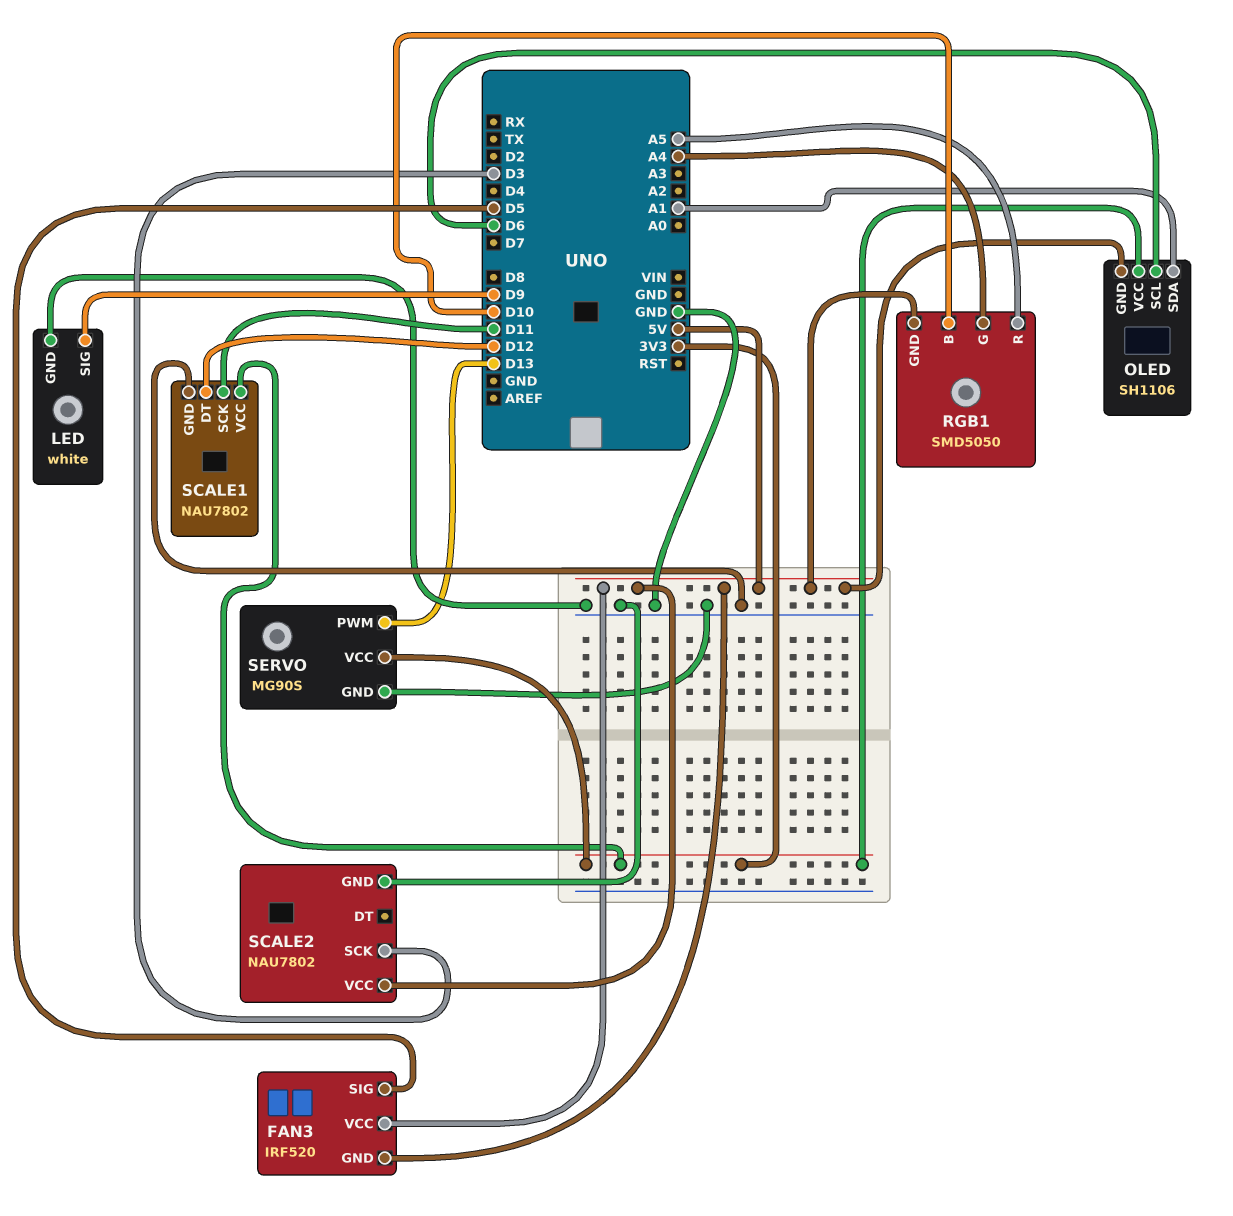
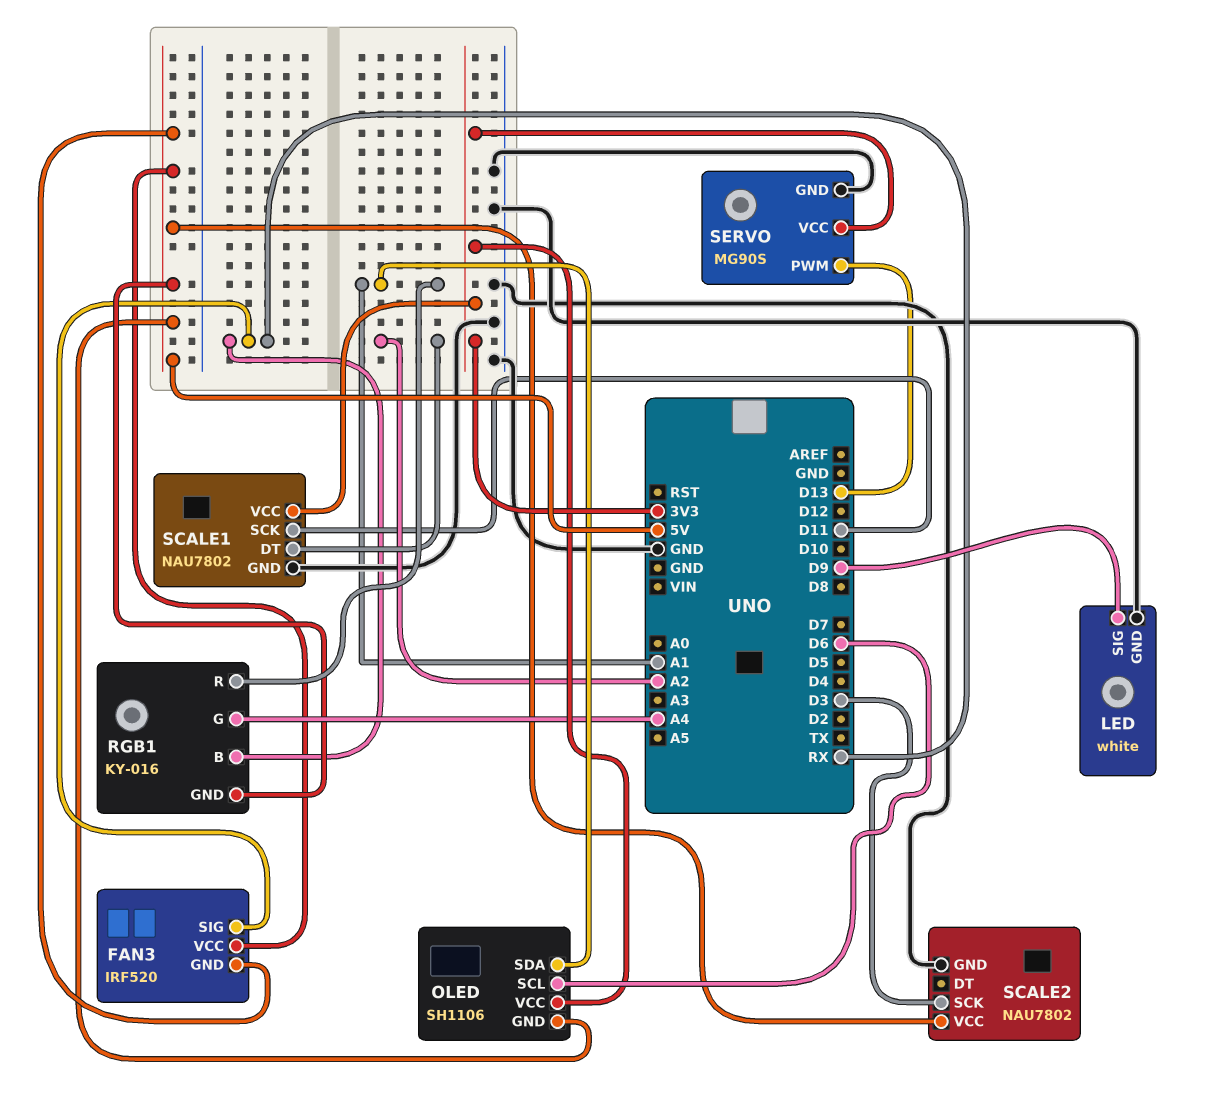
FAN3 pin SIG: D5 -> RX
RGB1: SMD5050 -> KY-016
RGB1 pin B: D10 -> RX
RGB1 pin R: A5 -> A1
SCALE1 pin DT: D12 -> A2

